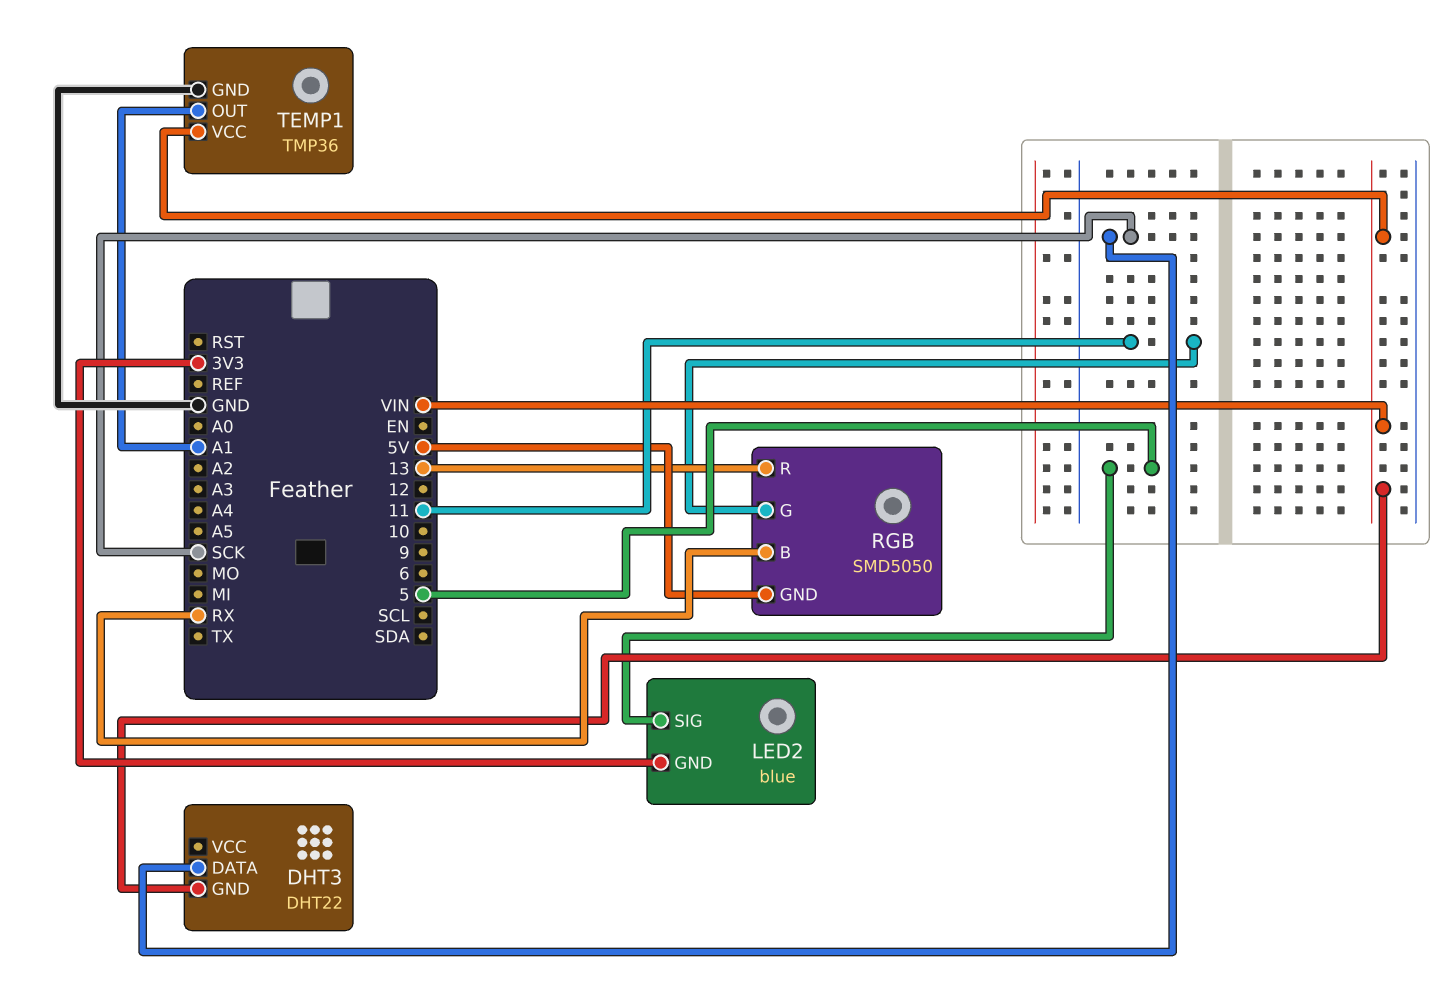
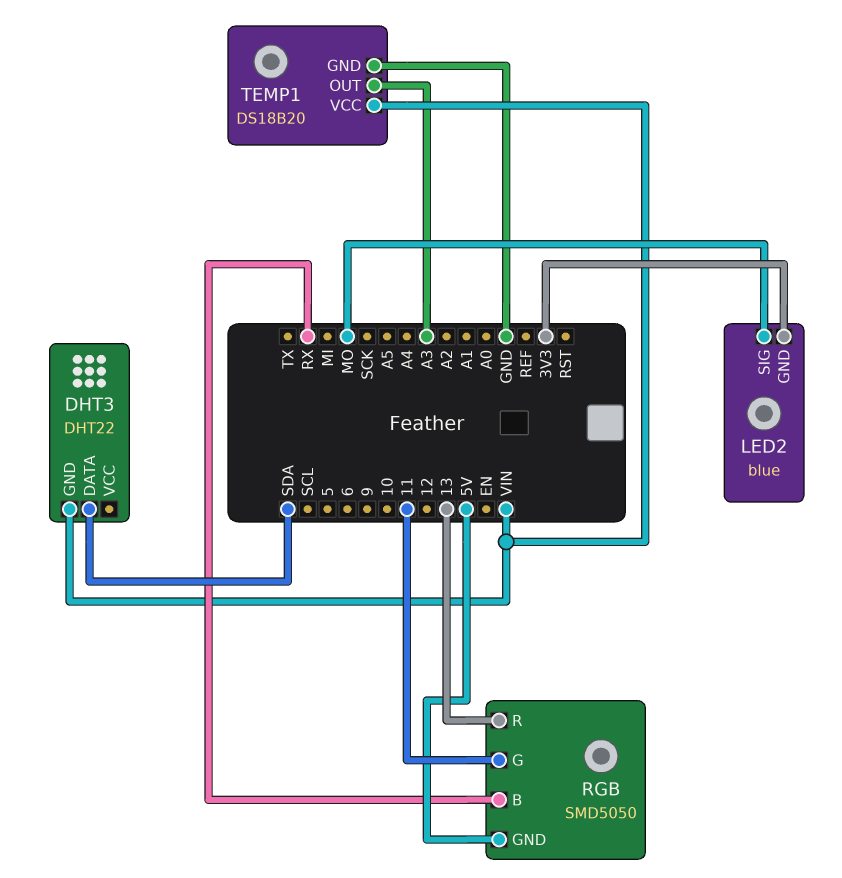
DHT3 pin DATA: SCK -> SDA
LED2 pin SIG: 5 -> MO
TEMP1: TMP36 -> DS18B20
TEMP1 pin OUT: A1 -> A3

